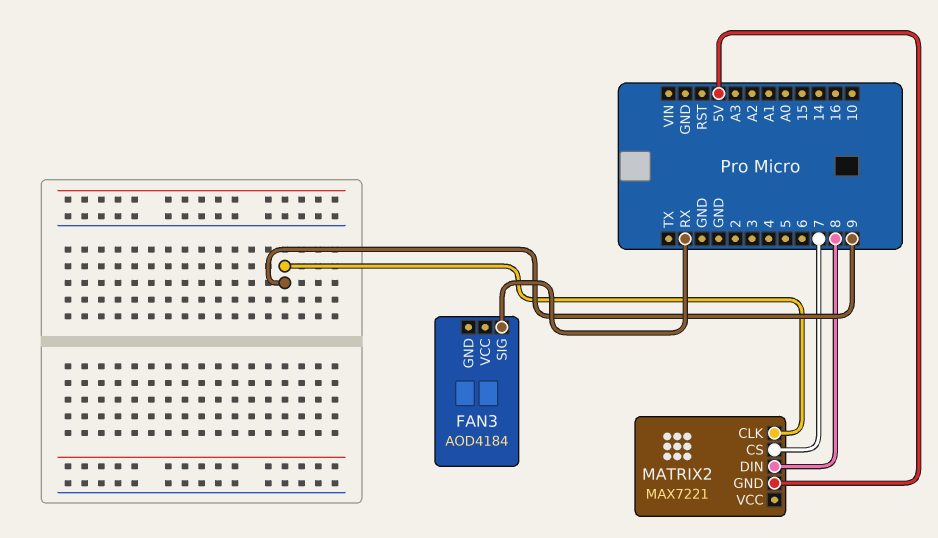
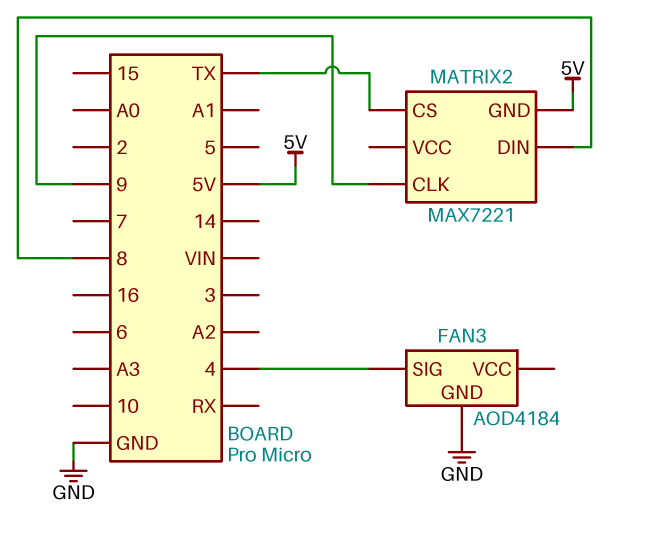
FAN3 pin GND: none -> GND
FAN3 pin SIG: RX -> 4
MATRIX2 pin CS: 7 -> TX

